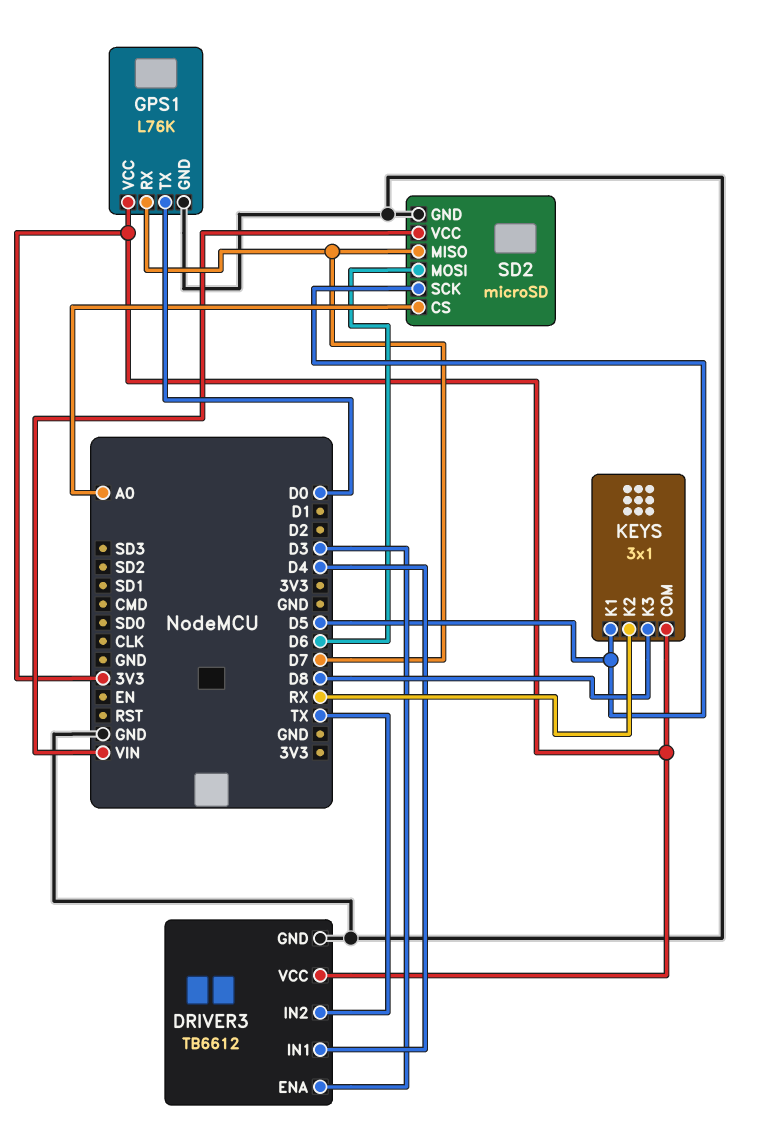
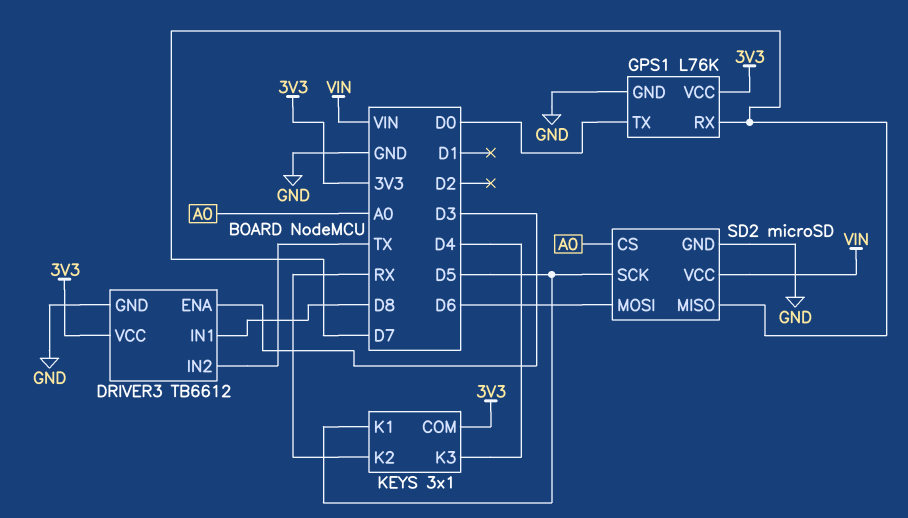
DRIVER3 pin IN1: D4 -> D8
KEYS pin K3: D8 -> D4

